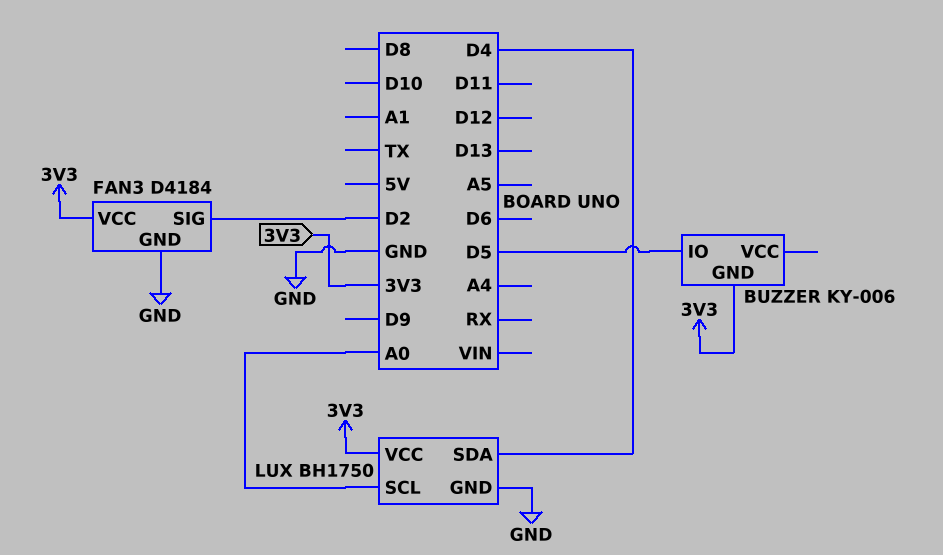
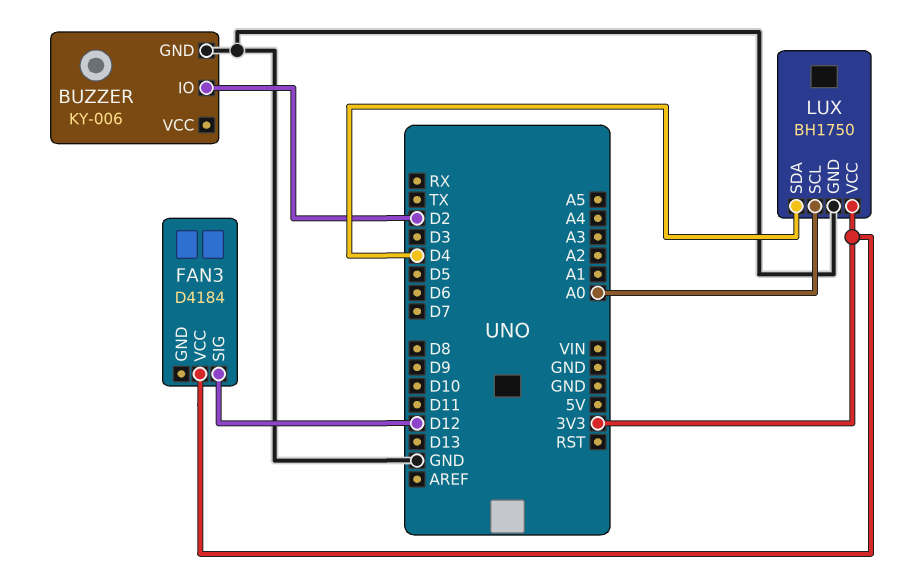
BUZZER pin GND: 3V3 -> GND
BUZZER pin IO: D5 -> D2
FAN3 pin GND: GND -> none
FAN3 pin SIG: D2 -> D12

